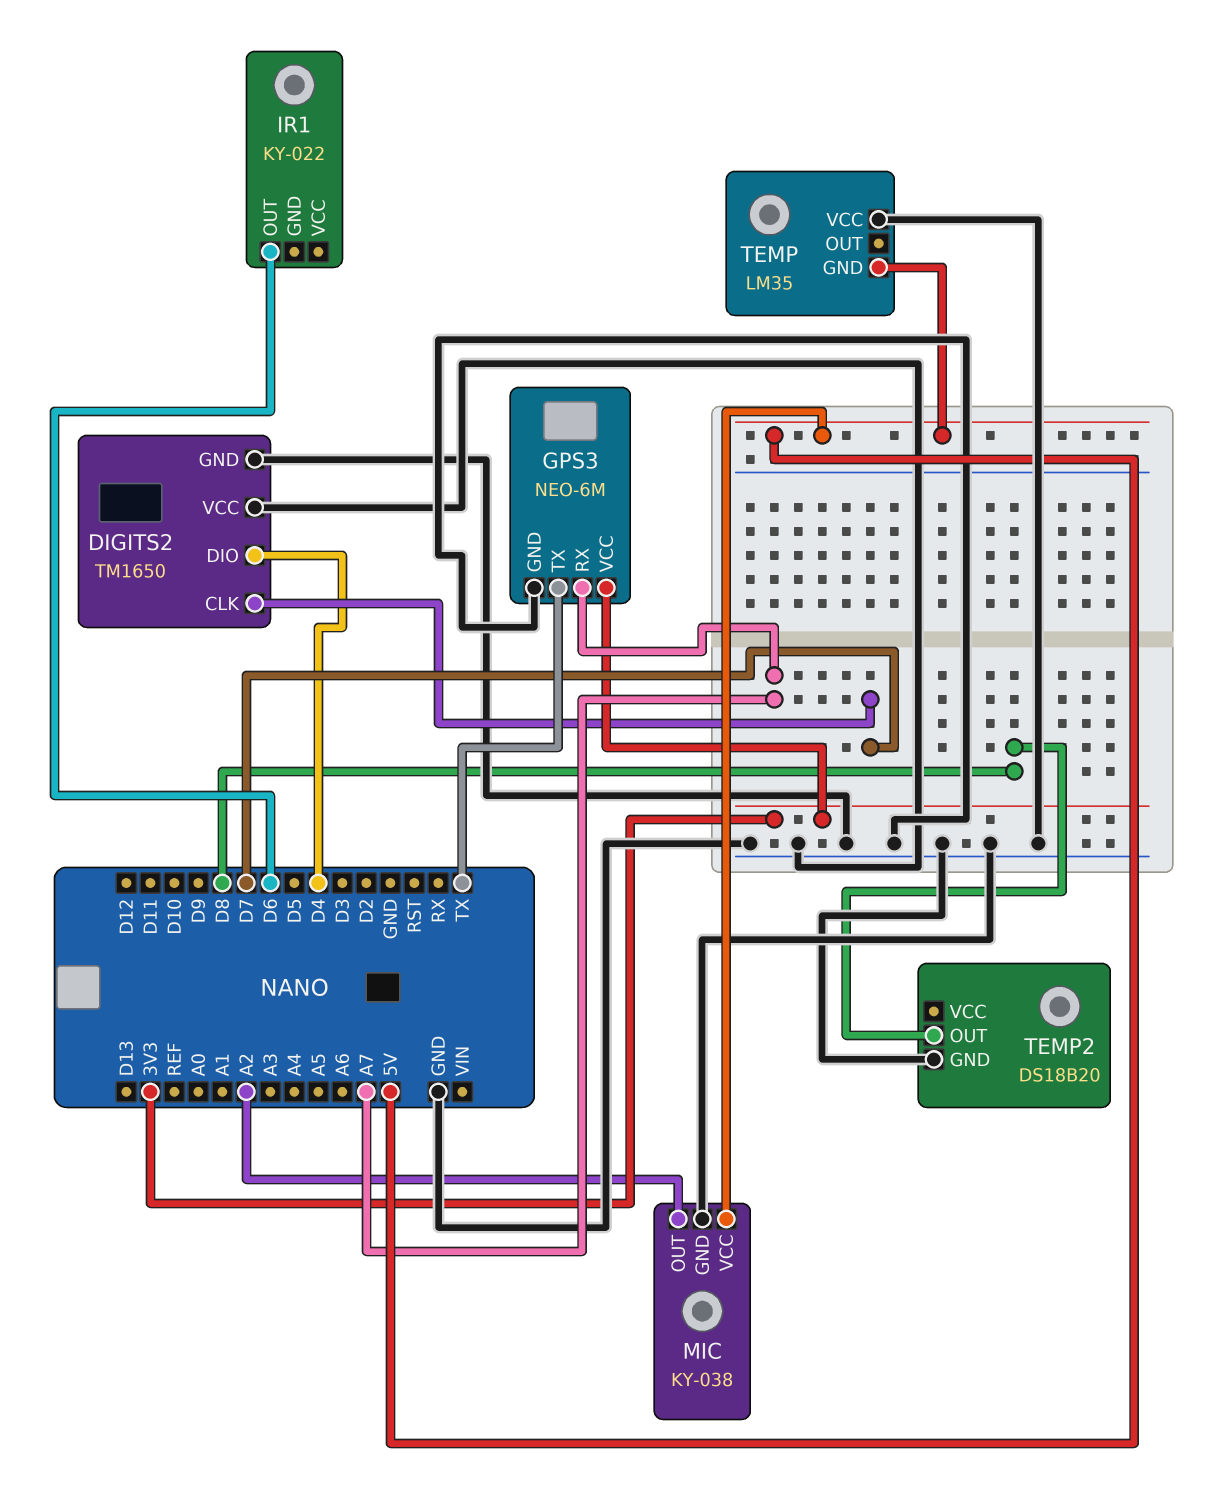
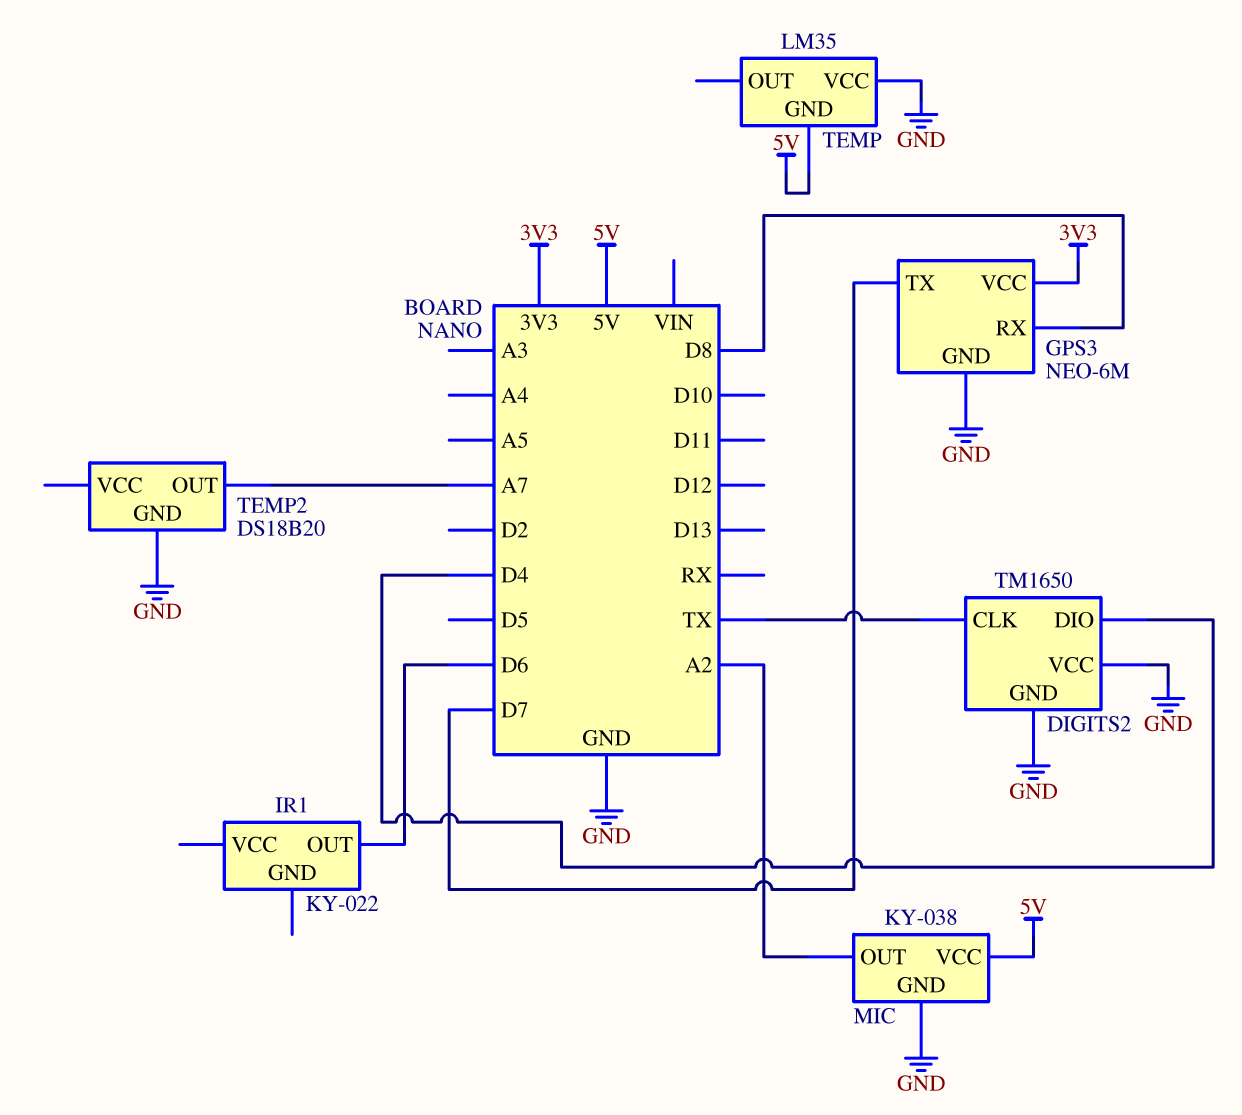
DIGITS2 pin CLK: D7 -> TX
GPS3 pin RX: A7 -> D8
GPS3 pin TX: TX -> D7
TEMP2 pin OUT: D8 -> A7

